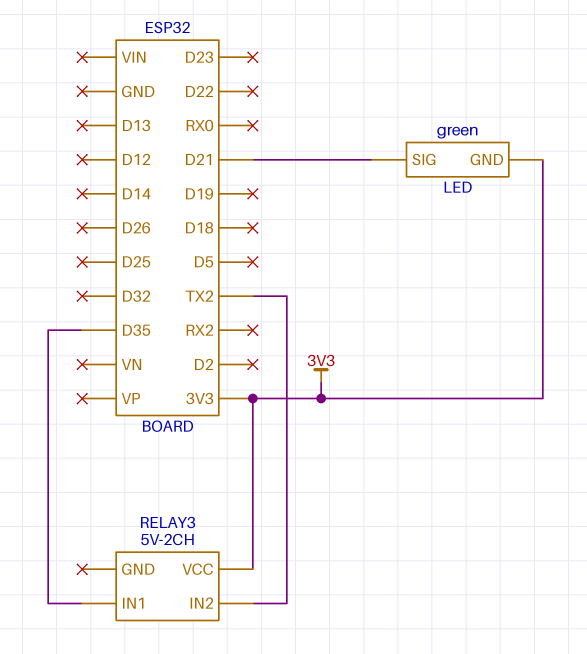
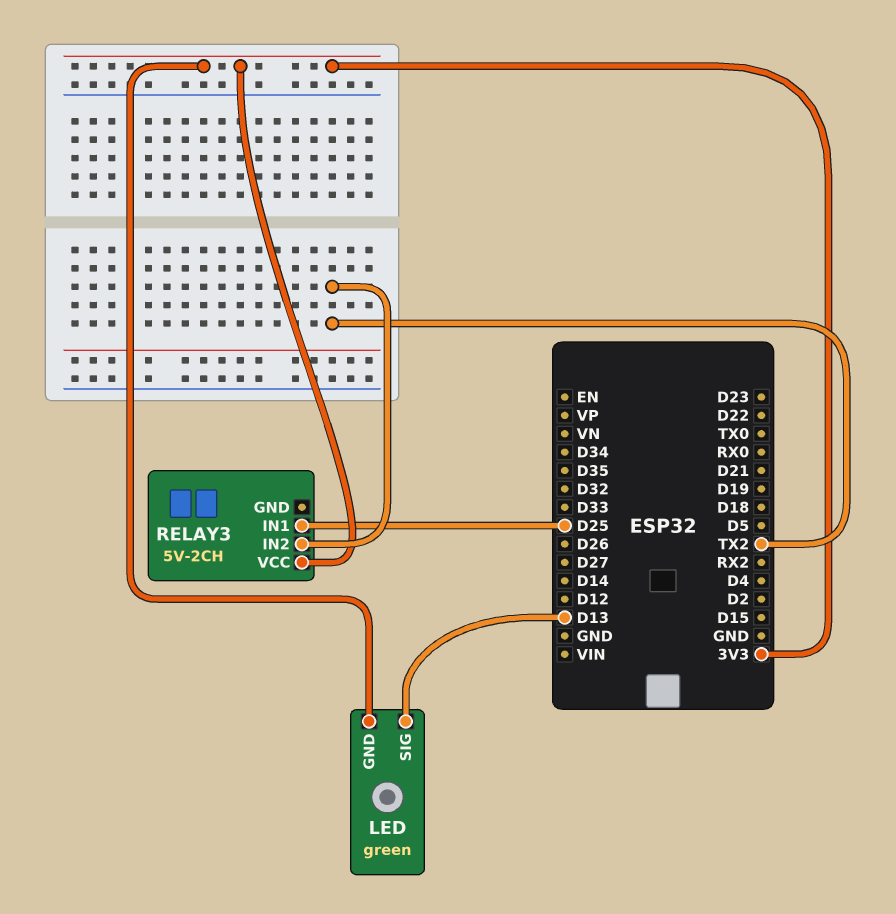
LED pin SIG: D21 -> D13
RELAY3 pin IN1: D35 -> D25

